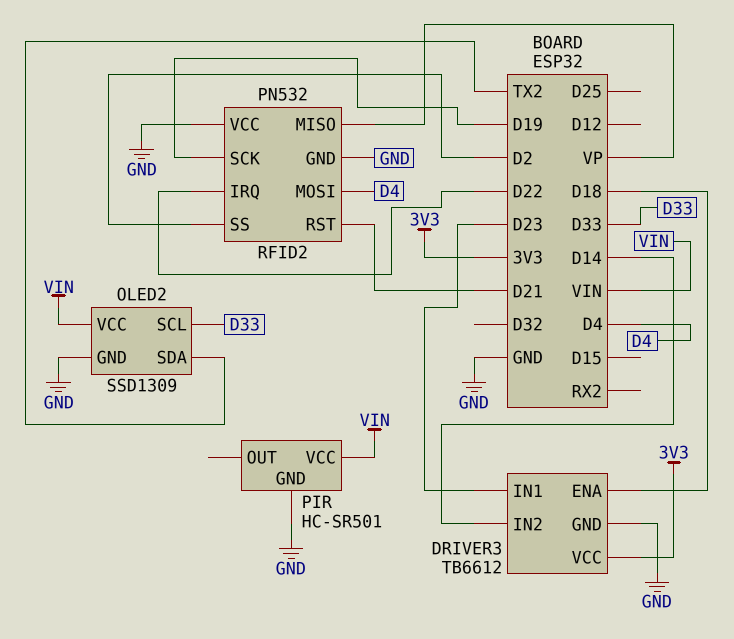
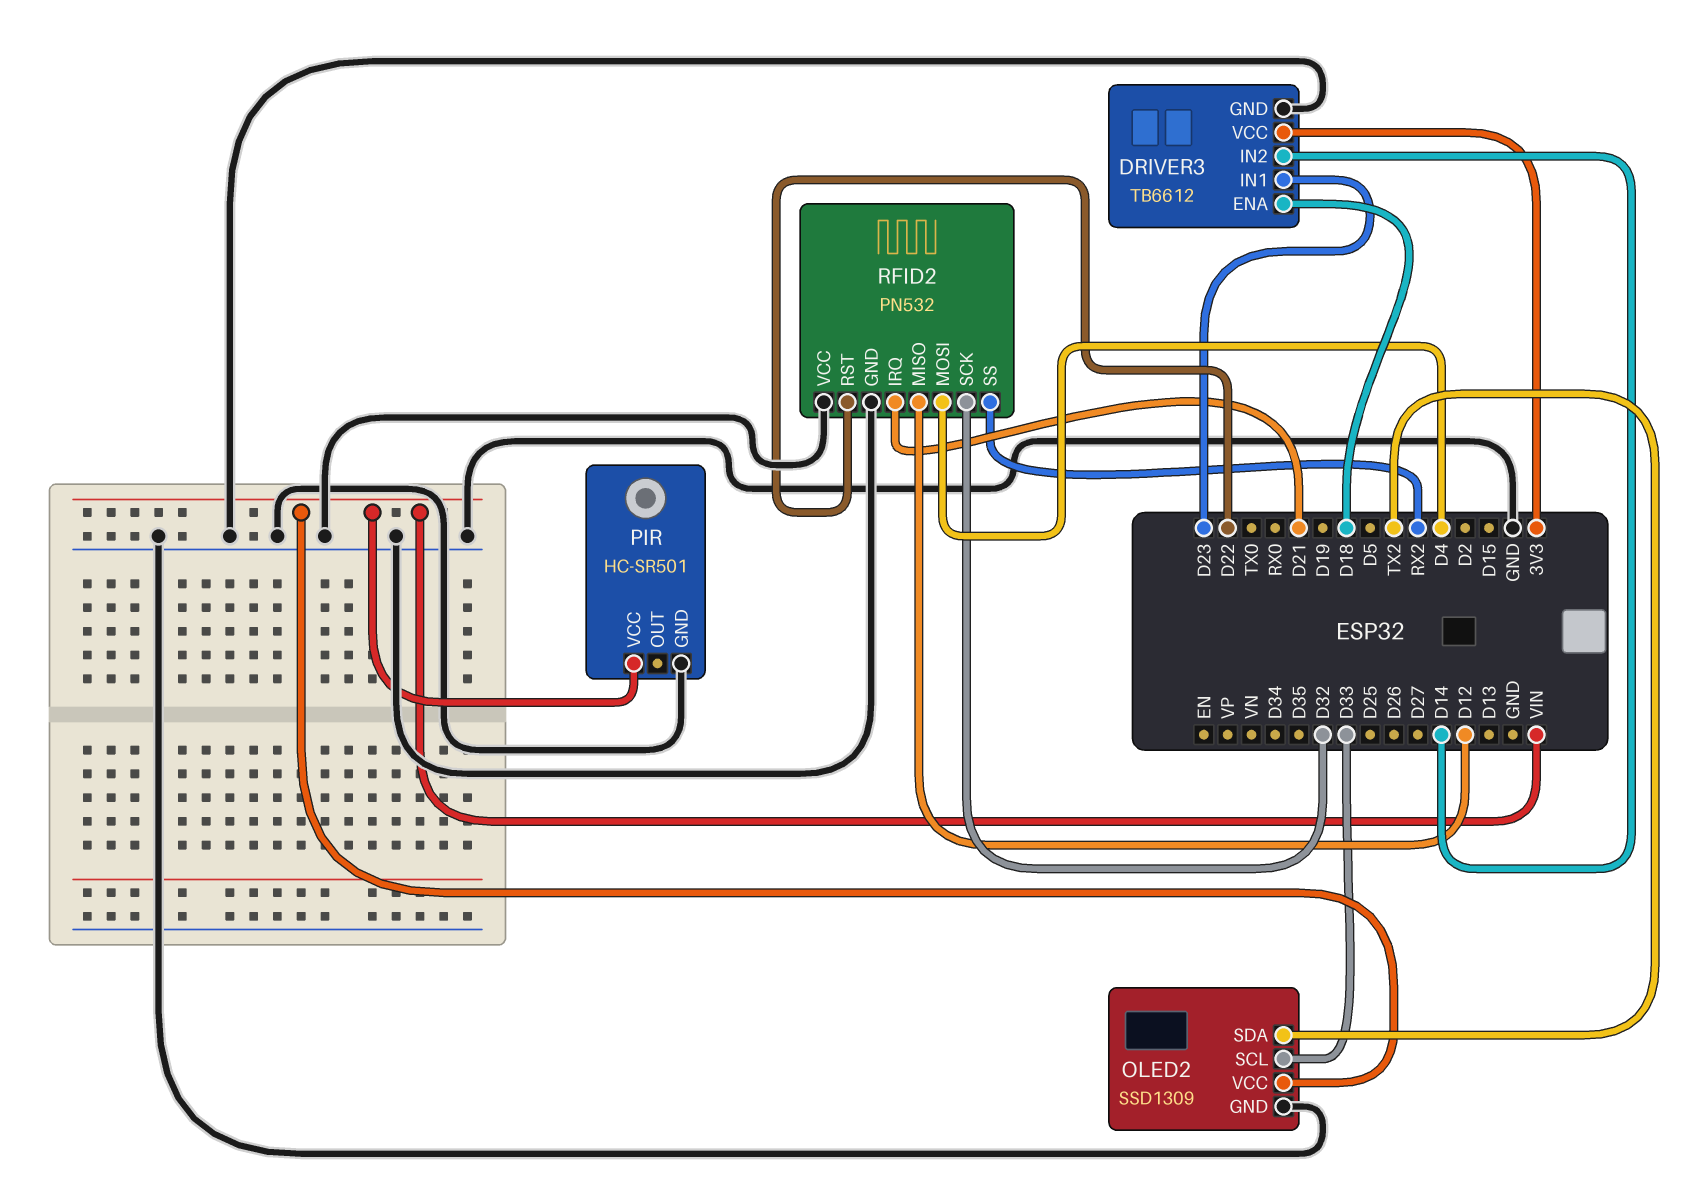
RFID2 pin IRQ: D22 -> D21
RFID2 pin MISO: VP -> D12
RFID2 pin RST: D21 -> D22
RFID2 pin SCK: D19 -> D32
RFID2 pin SS: D2 -> RX2

